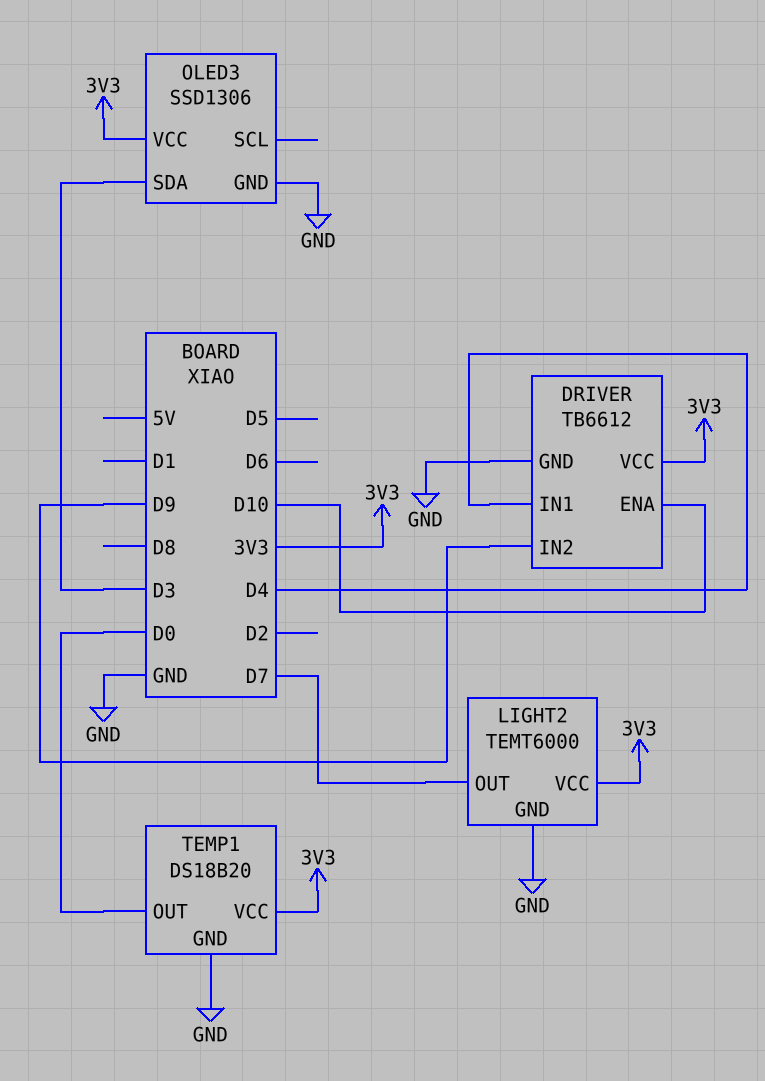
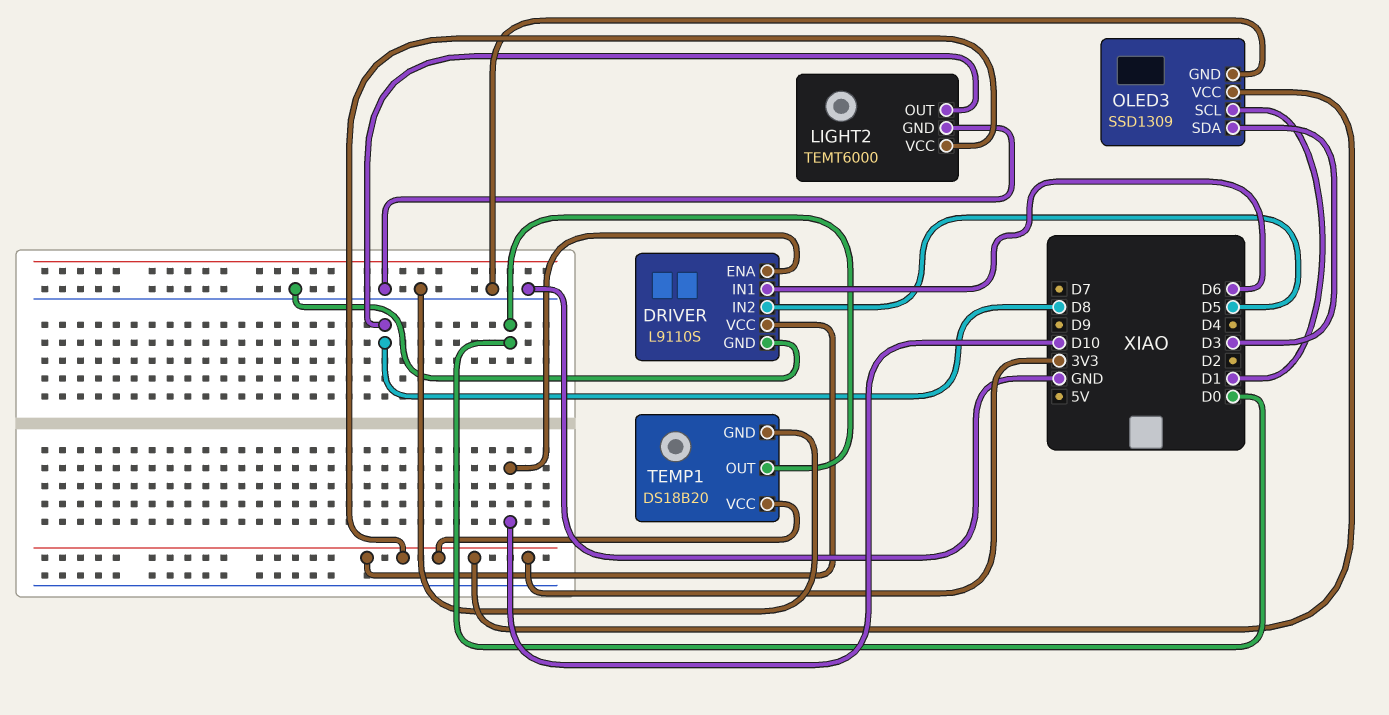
DRIVER: TB6612 -> L9110S
DRIVER pin IN1: D4 -> D6
DRIVER pin IN2: D9 -> D5
LIGHT2 pin OUT: D7 -> D8
OLED3: SSD1306 -> SSD1309
OLED3 pin SCL: none -> D1

